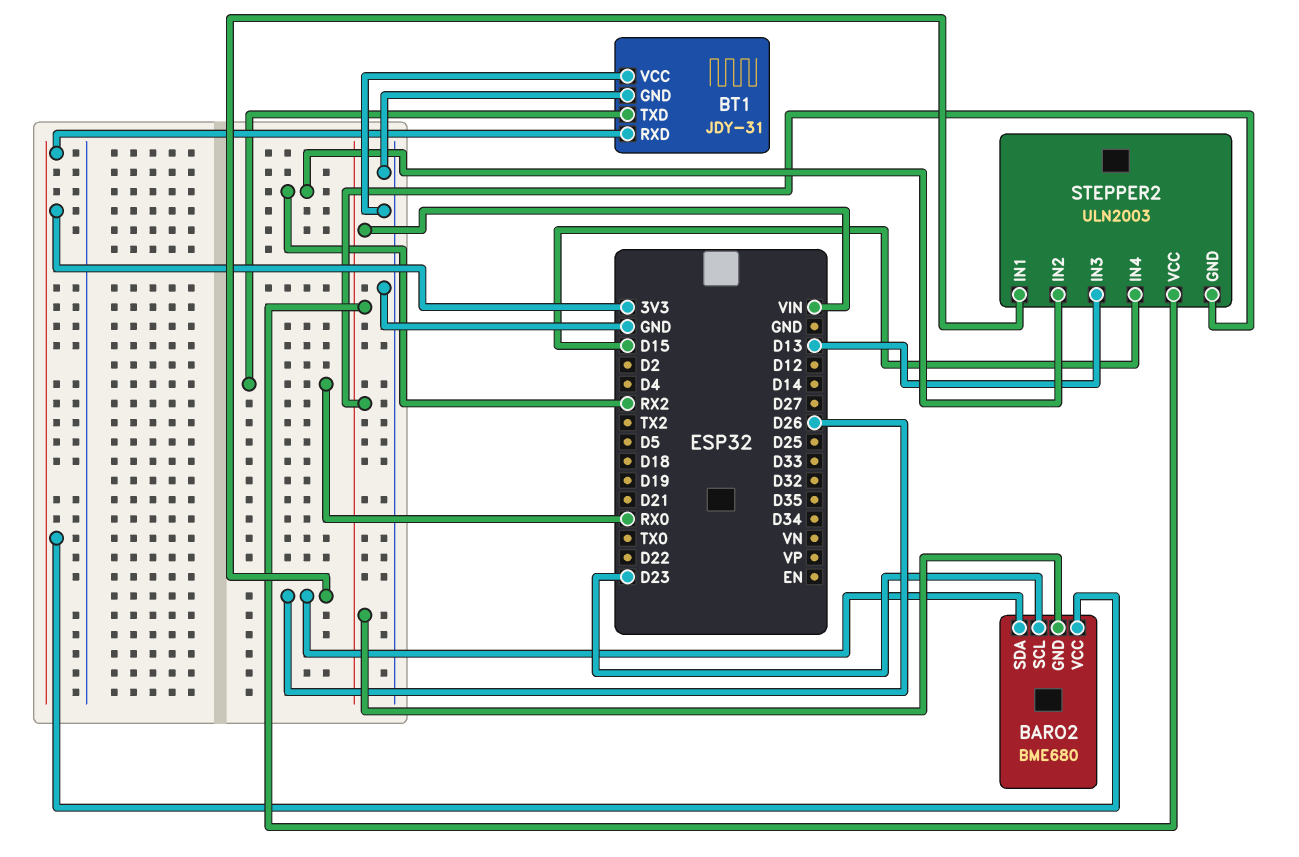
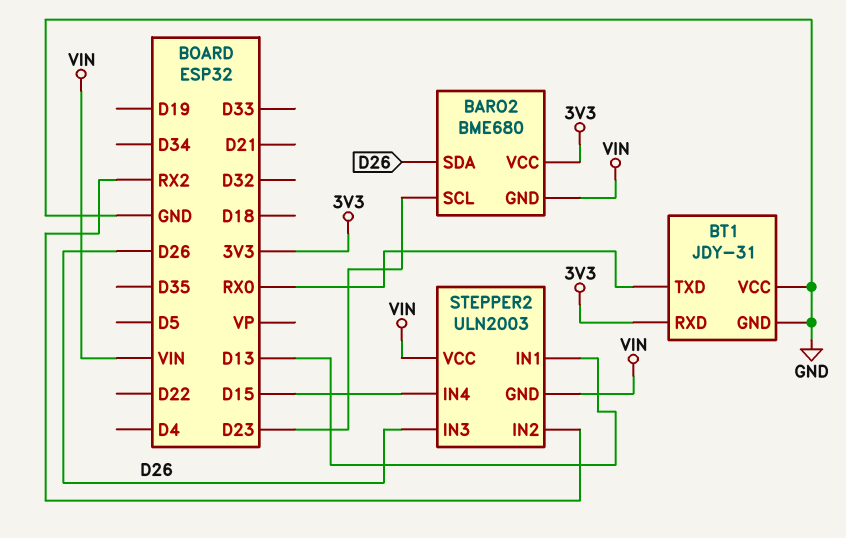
STEPPER2 pin IN1: D26 -> D13
STEPPER2 pin IN3: D13 -> D26

